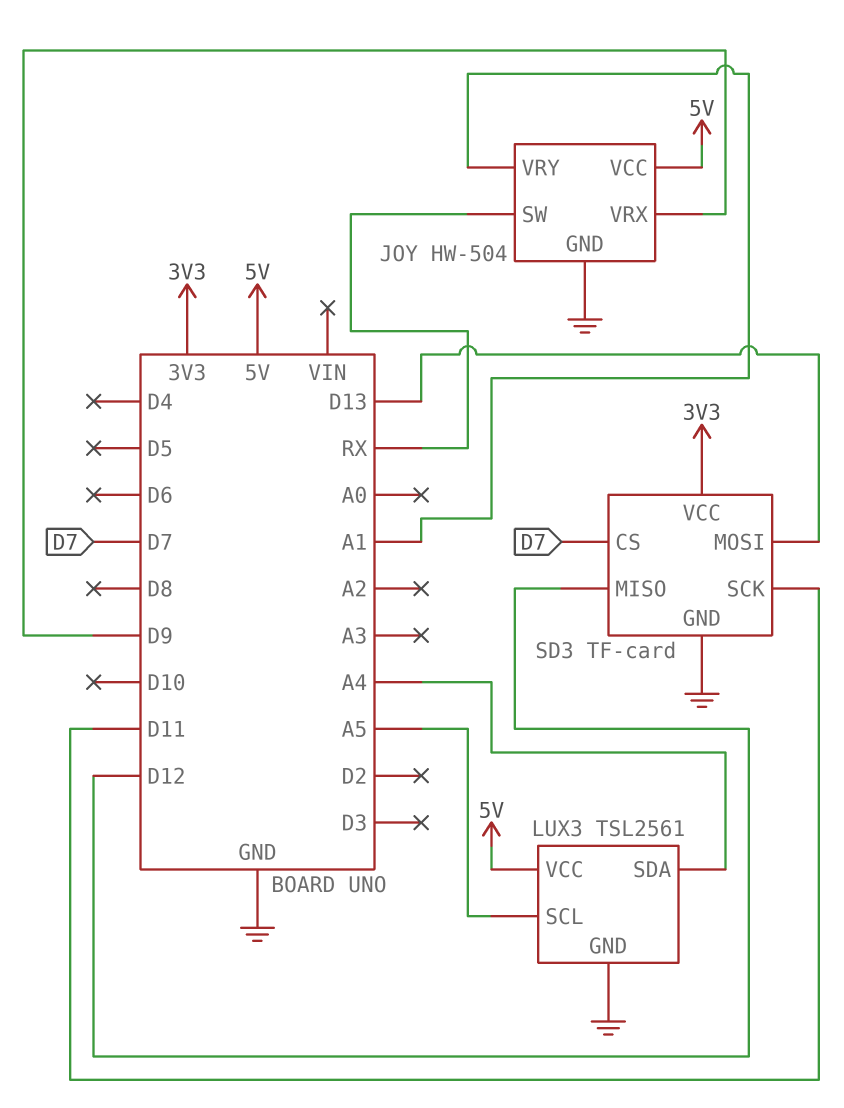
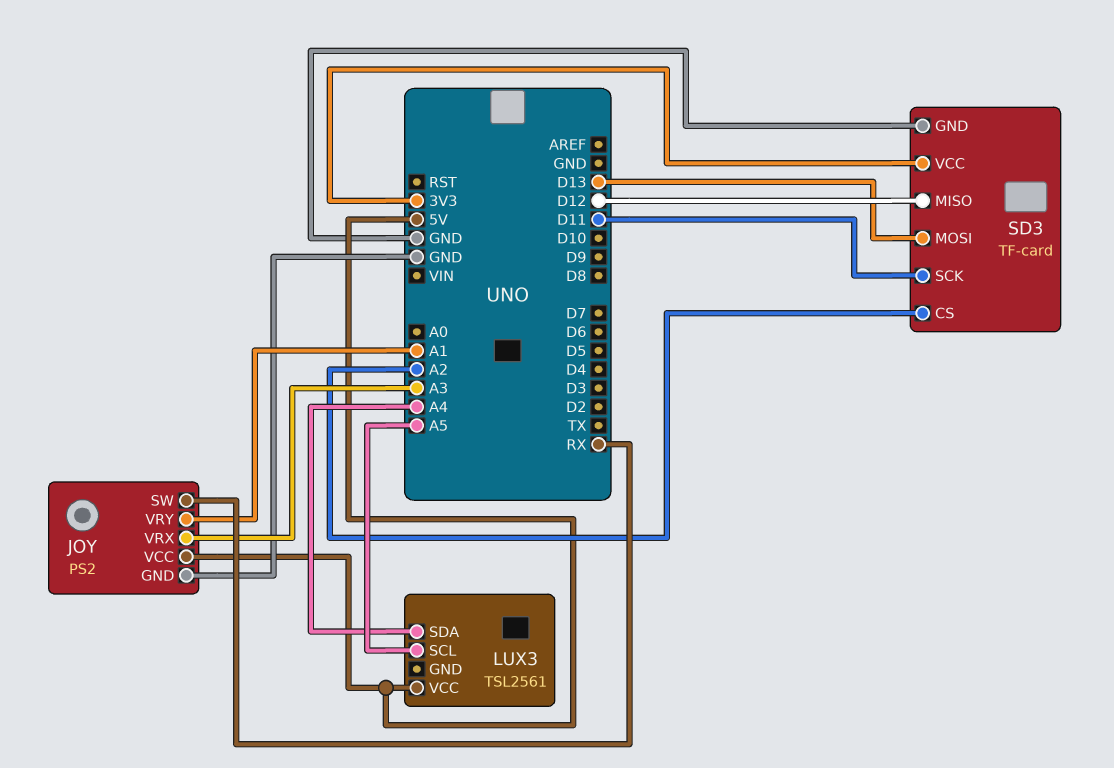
JOY: HW-504 -> PS2
JOY pin VRX: D9 -> A3
LUX3 pin GND: GND -> none
SD3 pin CS: D7 -> A2

